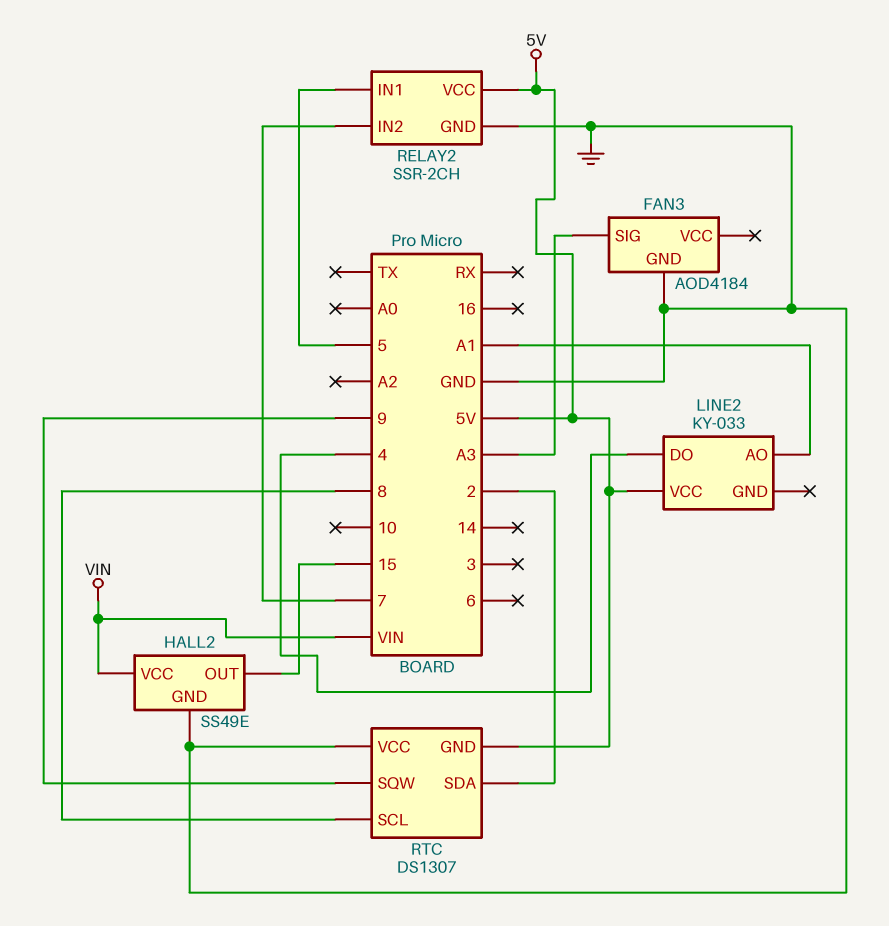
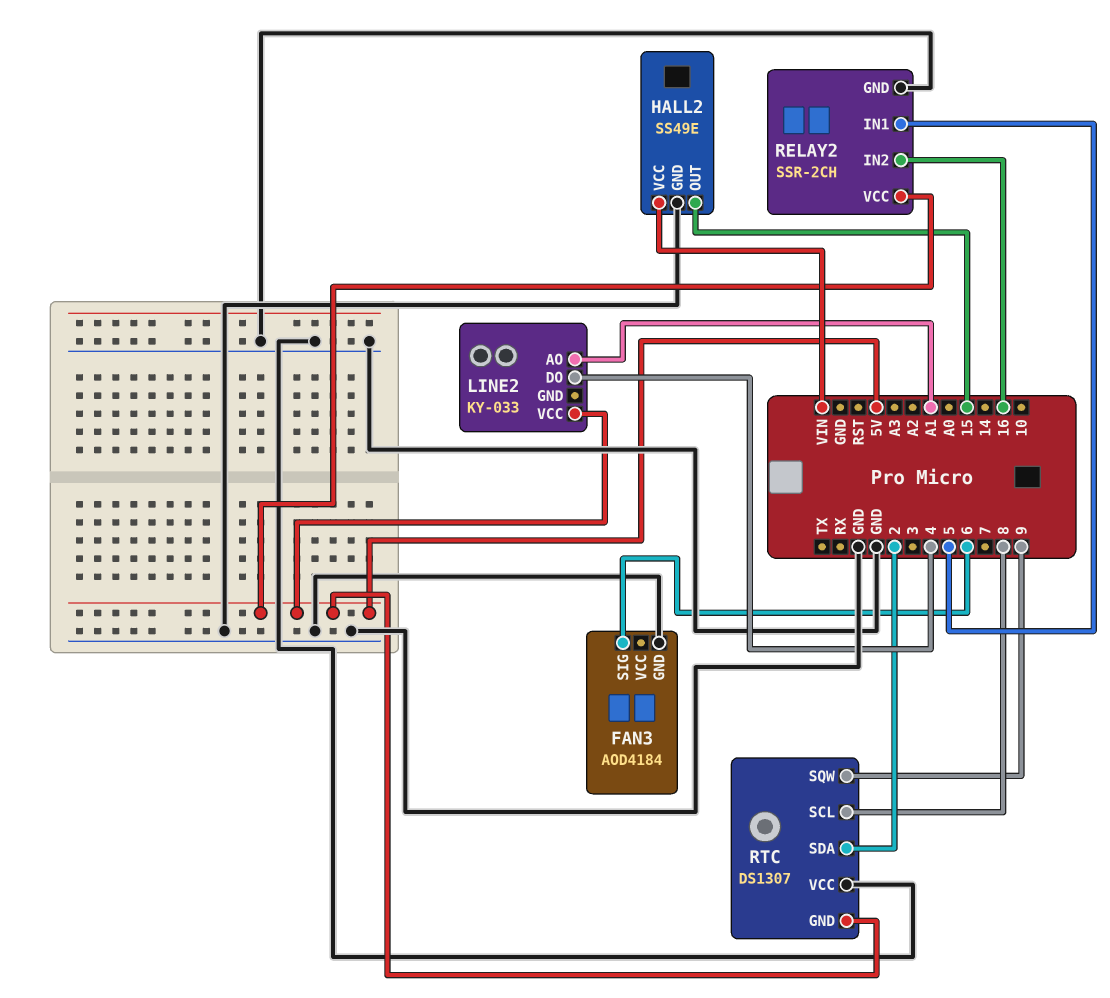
FAN3 pin SIG: A3 -> 6
RELAY2 pin IN2: 7 -> 16

